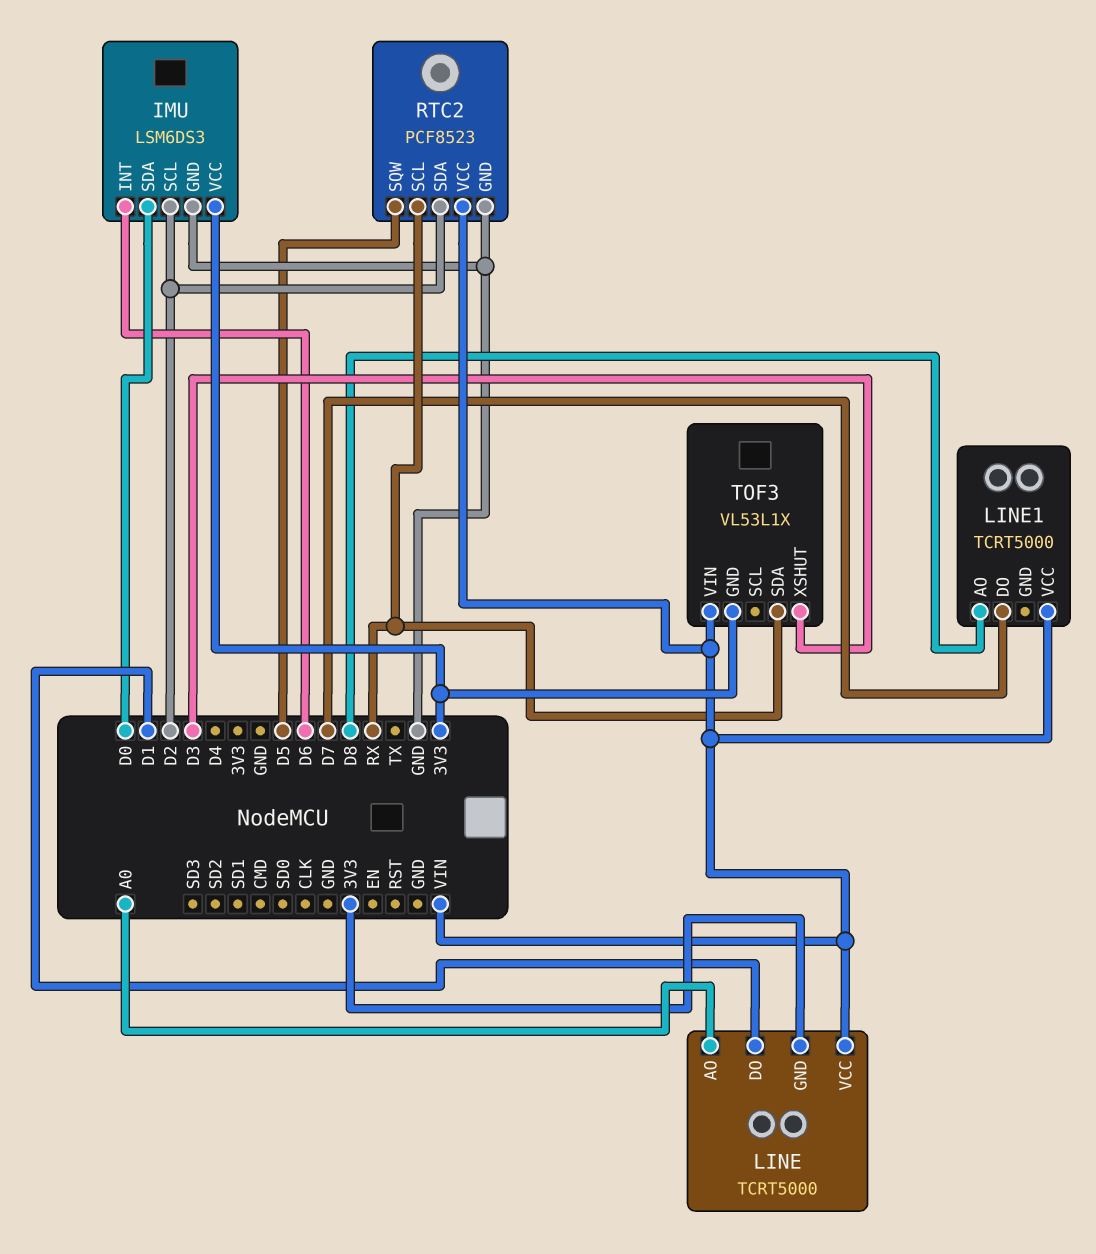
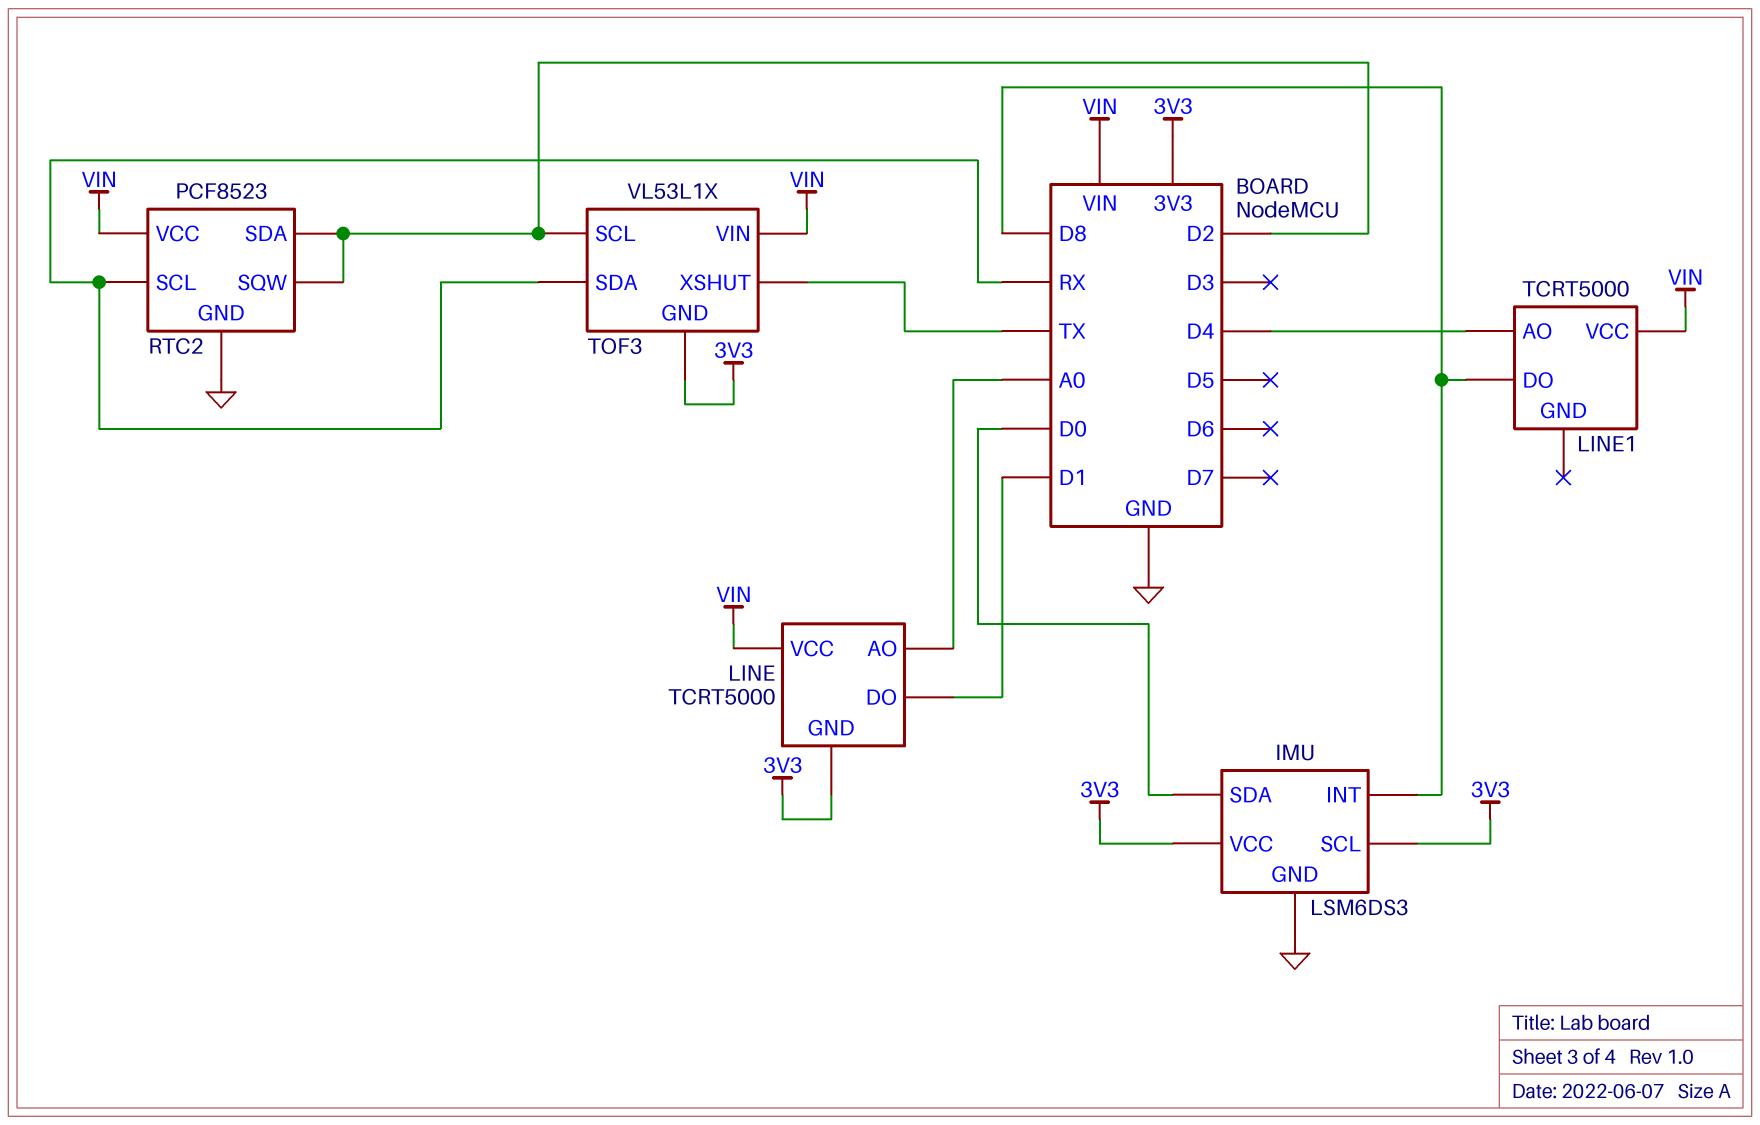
IMU pin INT: D6 -> D8
IMU pin SCL: D2 -> 3V3
LINE1 pin AO: D8 -> D4
LINE1 pin DO: D7 -> D8
RTC2 pin SQW: D5 -> D2
TOF3 pin SCL: none -> D2
TOF3 pin XSHUT: D3 -> TX

